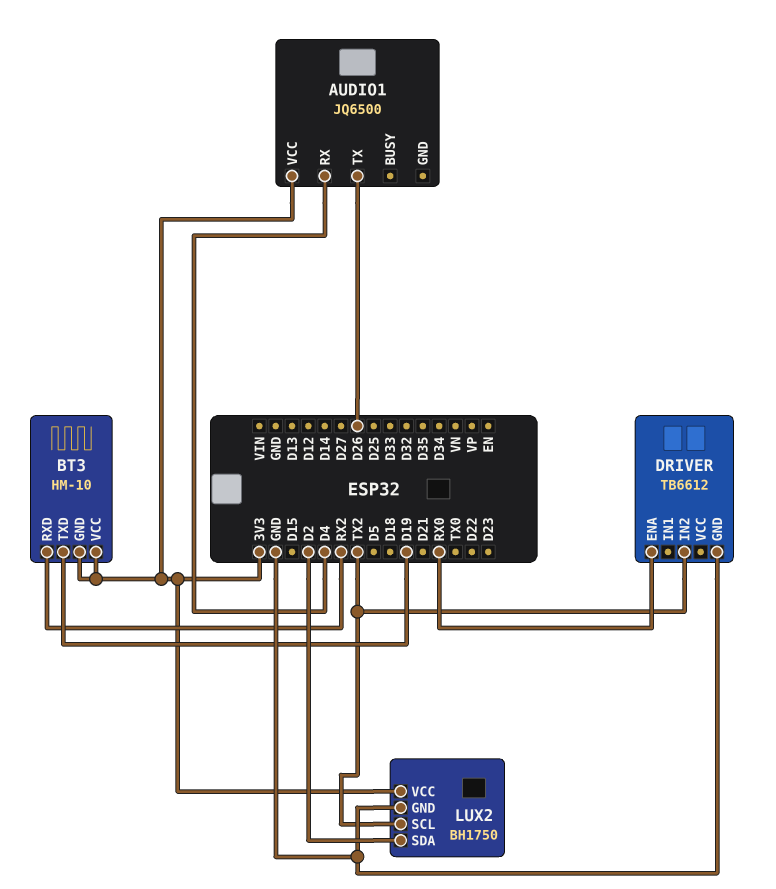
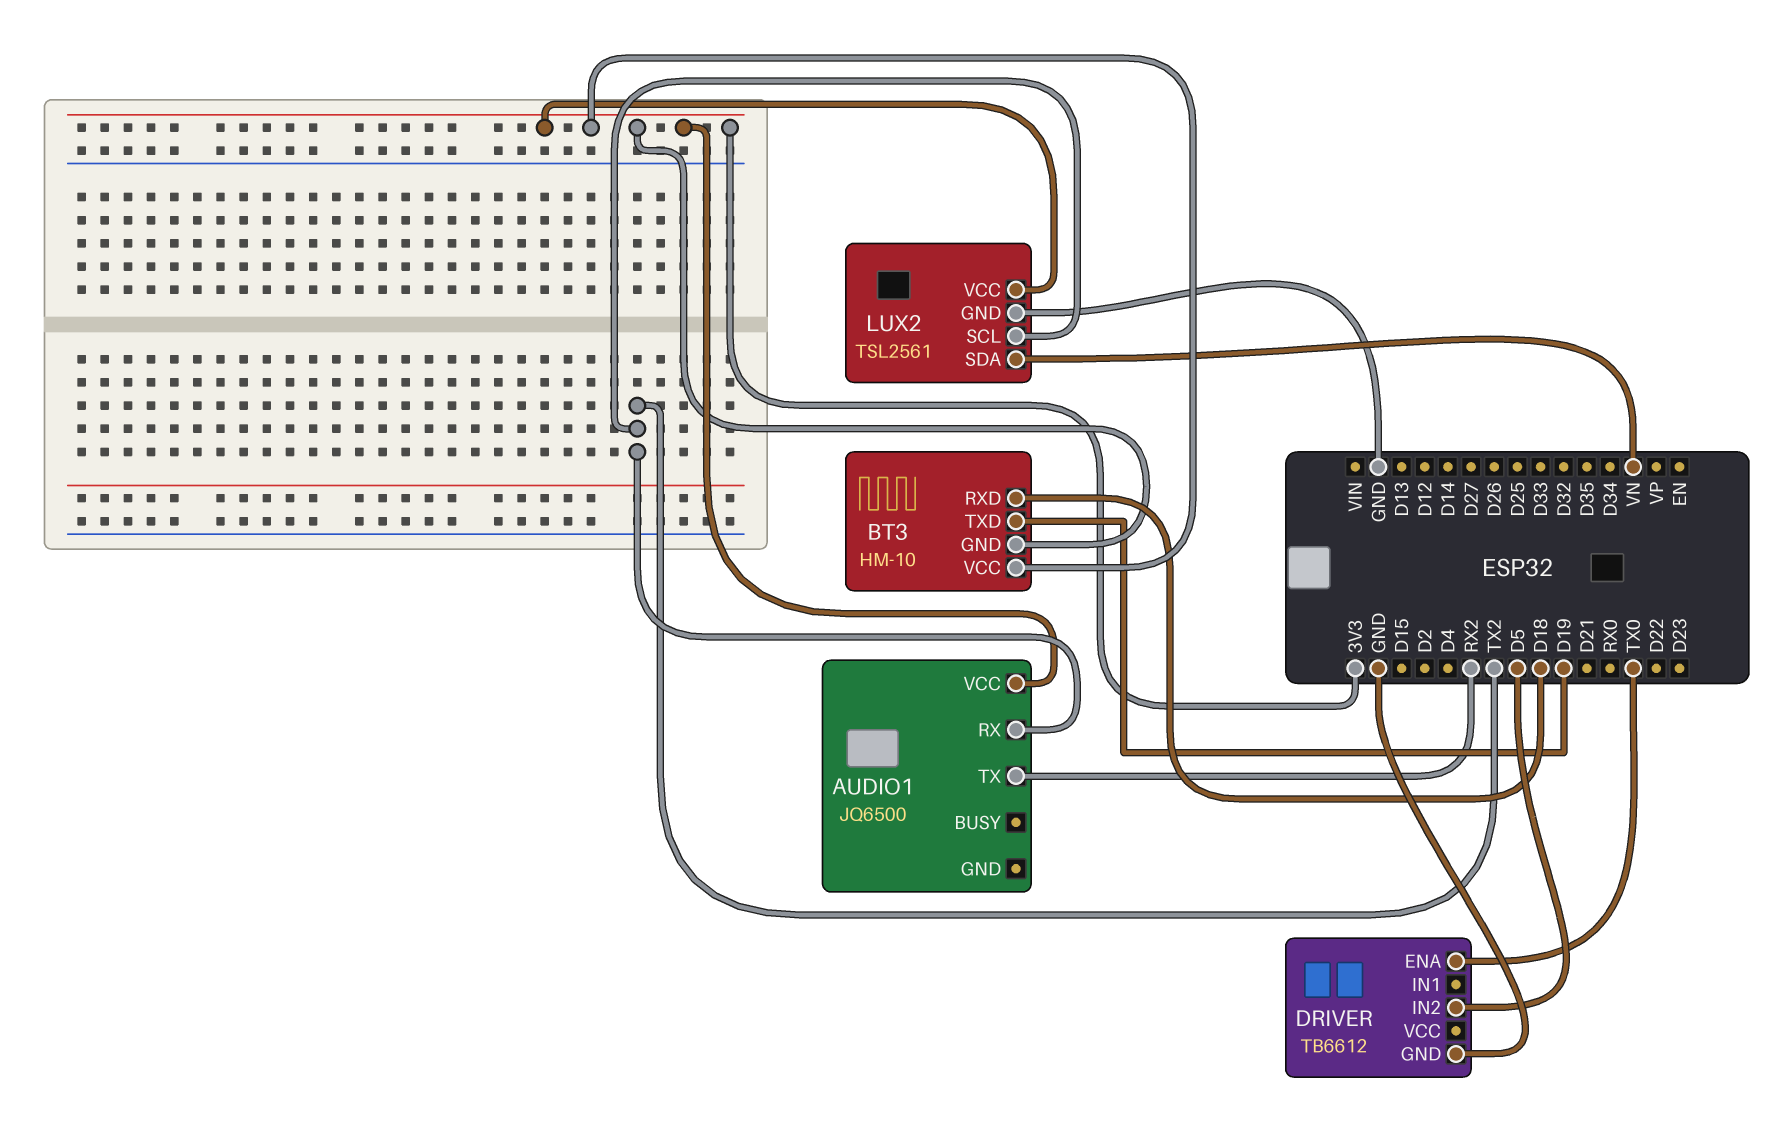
AUDIO1 pin RX: D4 -> TX2
AUDIO1 pin TX: D26 -> RX2
BT3 pin RXD: RX2 -> D18
DRIVER pin ENA: RX0 -> TX0
DRIVER pin IN2: TX2 -> D5
LUX2: BH1750 -> TSL2561
LUX2 pin SDA: D2 -> VN

